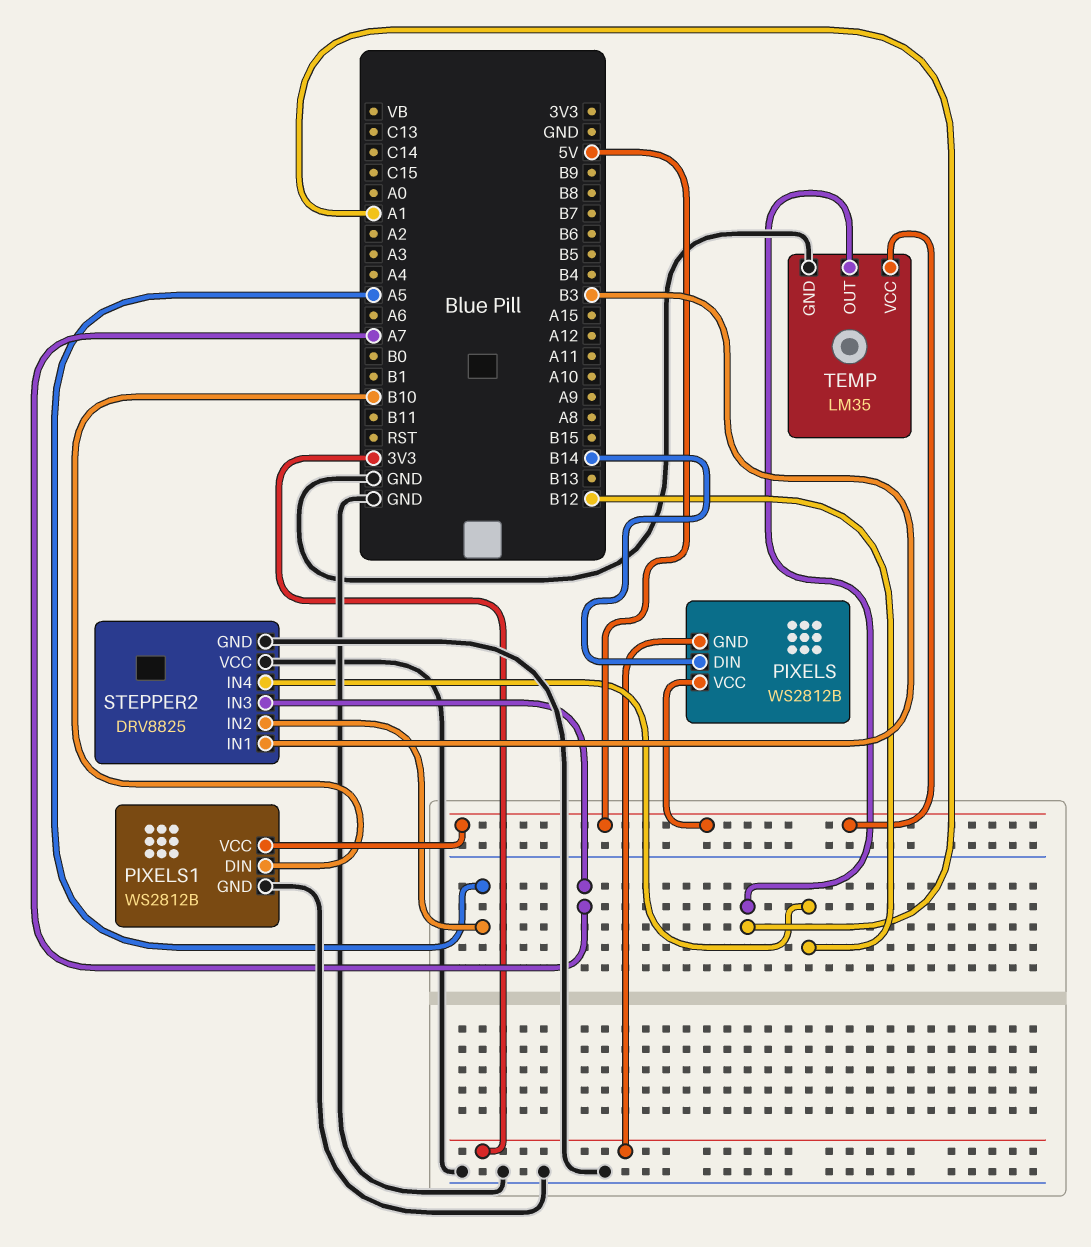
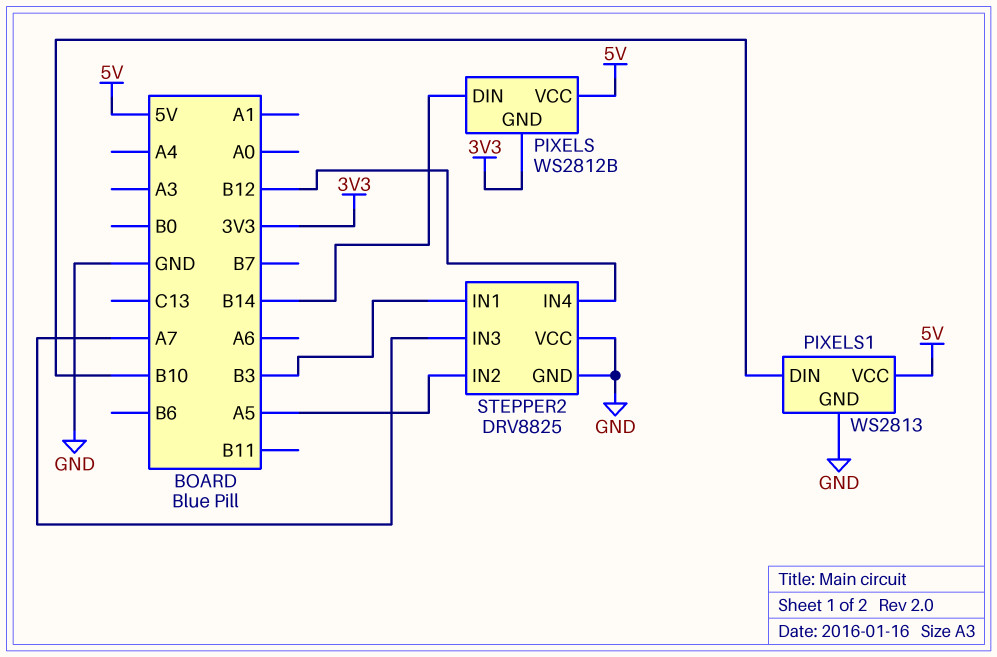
PIXELS1: WS2812B -> WS2813
TEMP: LM35 -> none
TEMP pin GND: GND -> none
TEMP pin OUT: A1 -> none
TEMP pin VCC: 5V -> none

